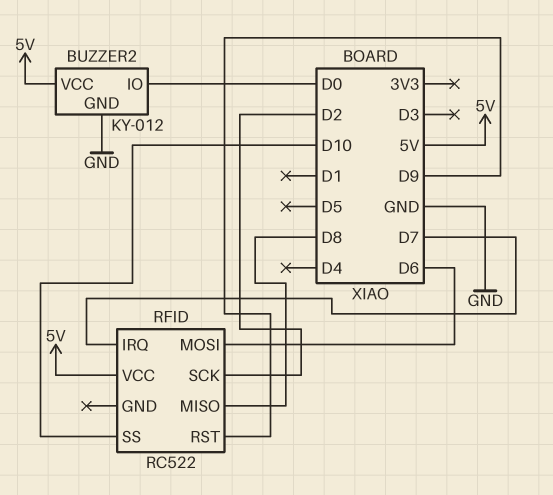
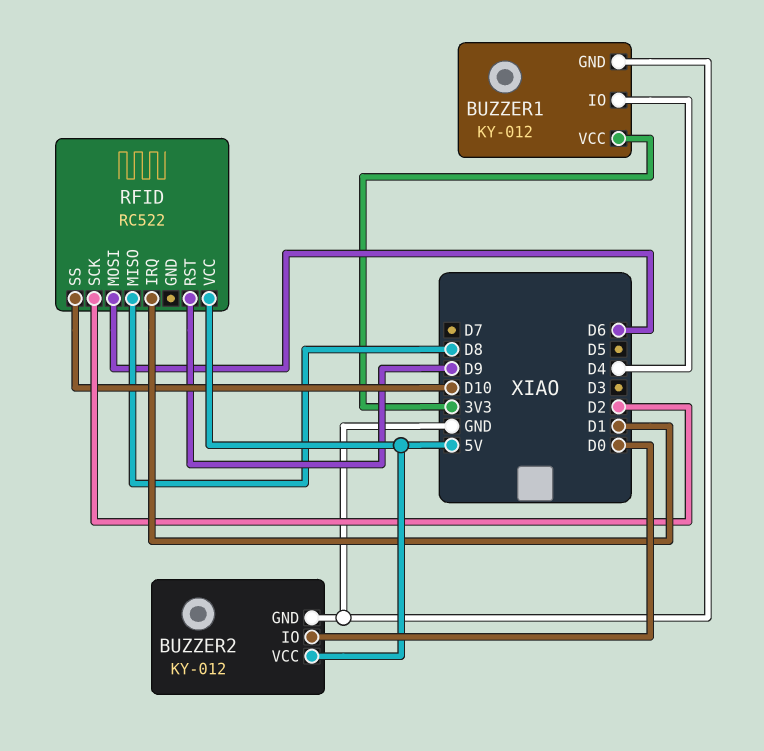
BUZZER1: none -> KY-012
BUZZER1 pin GND: none -> GND
BUZZER1 pin IO: none -> D4
BUZZER1 pin VCC: none -> 3V3
RFID pin IRQ: D7 -> D1

